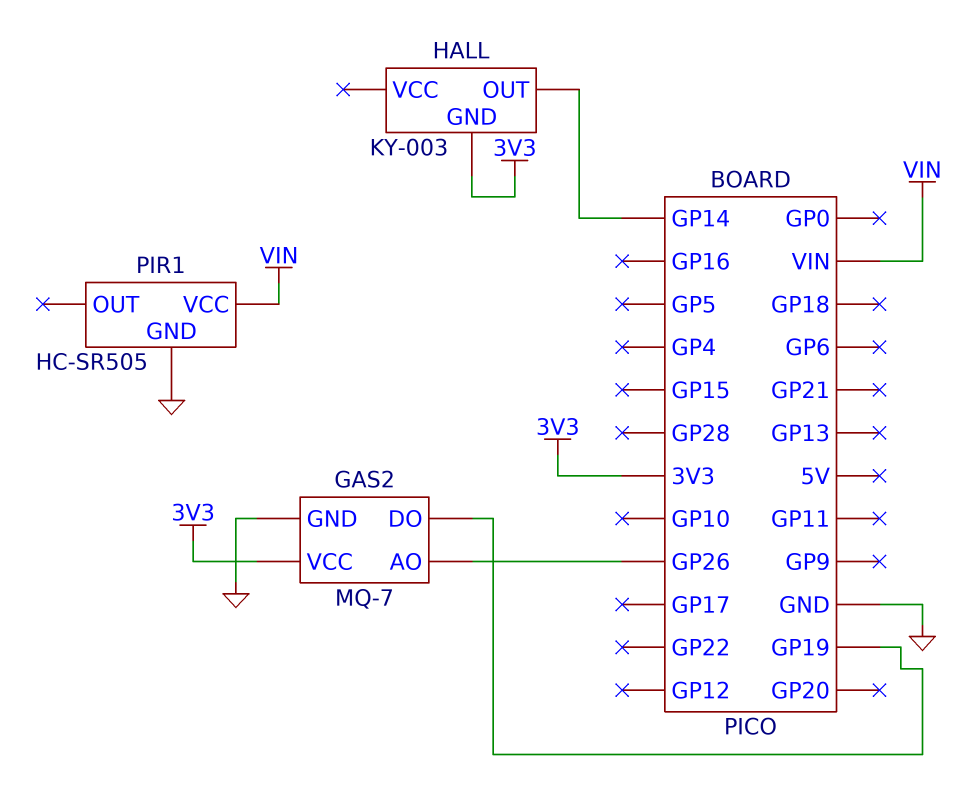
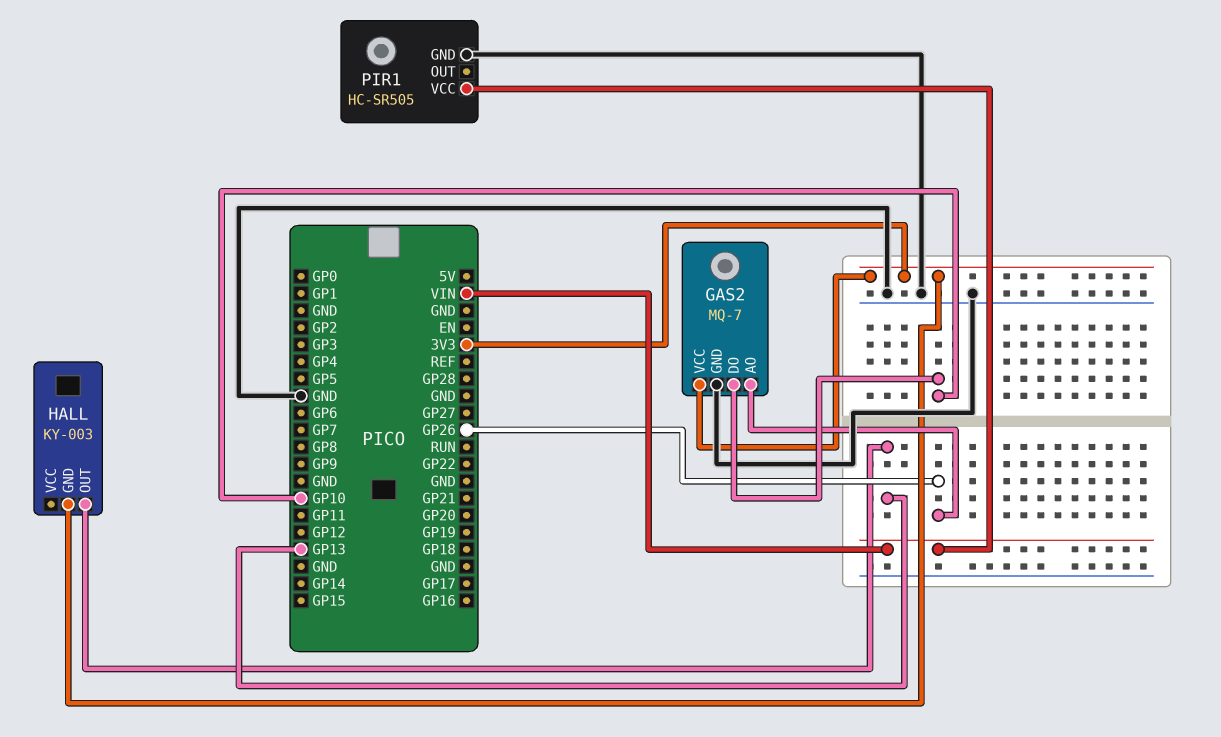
GAS2 pin DO: GP19 -> GP10
HALL pin OUT: GP14 -> GP13

